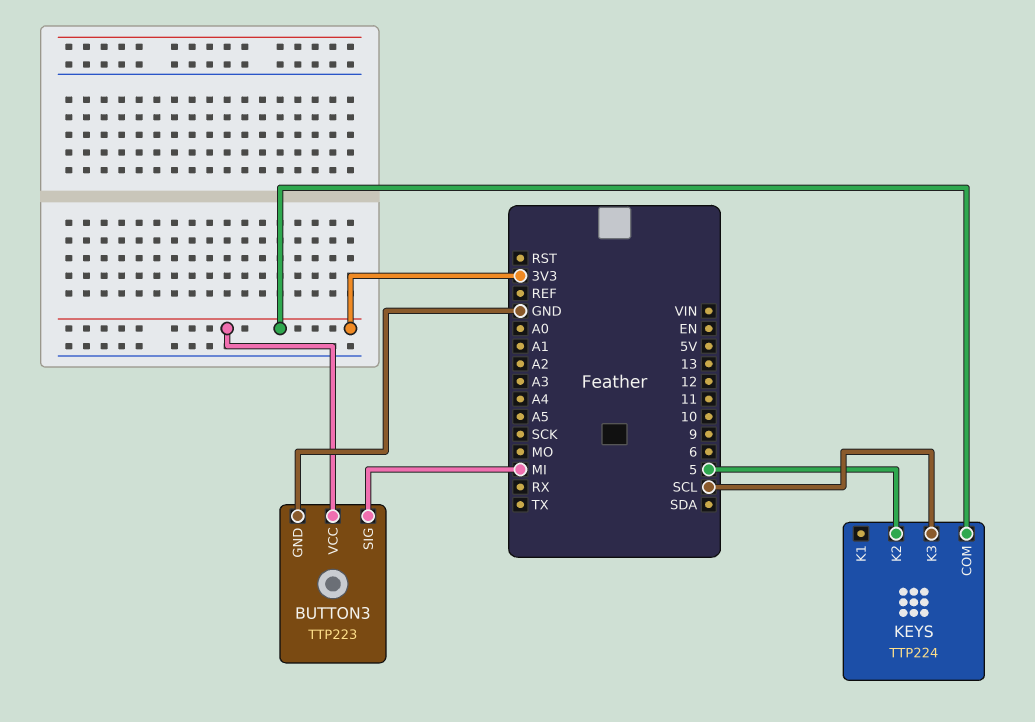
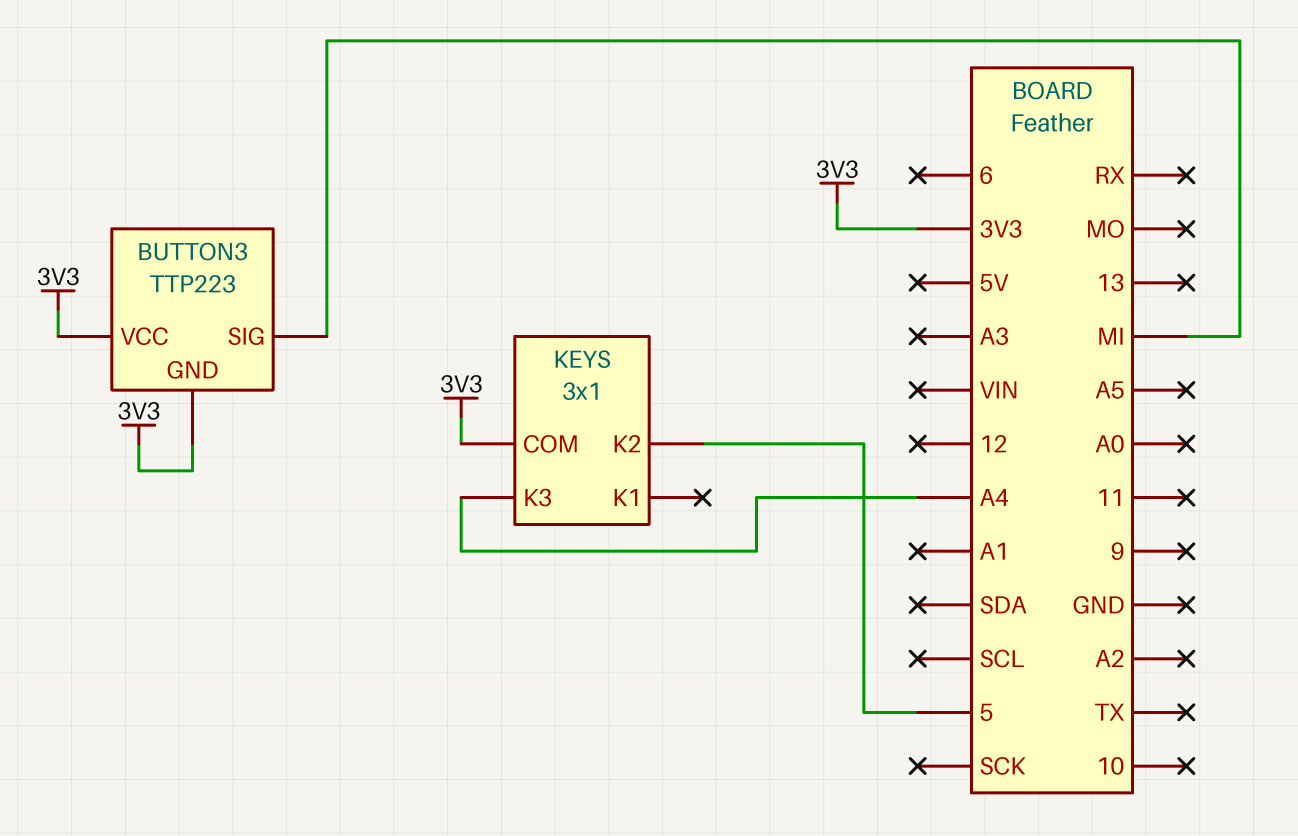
BUTTON3 pin GND: GND -> 3V3
KEYS: TTP224 -> 3x1
KEYS pin K3: SCL -> A4

